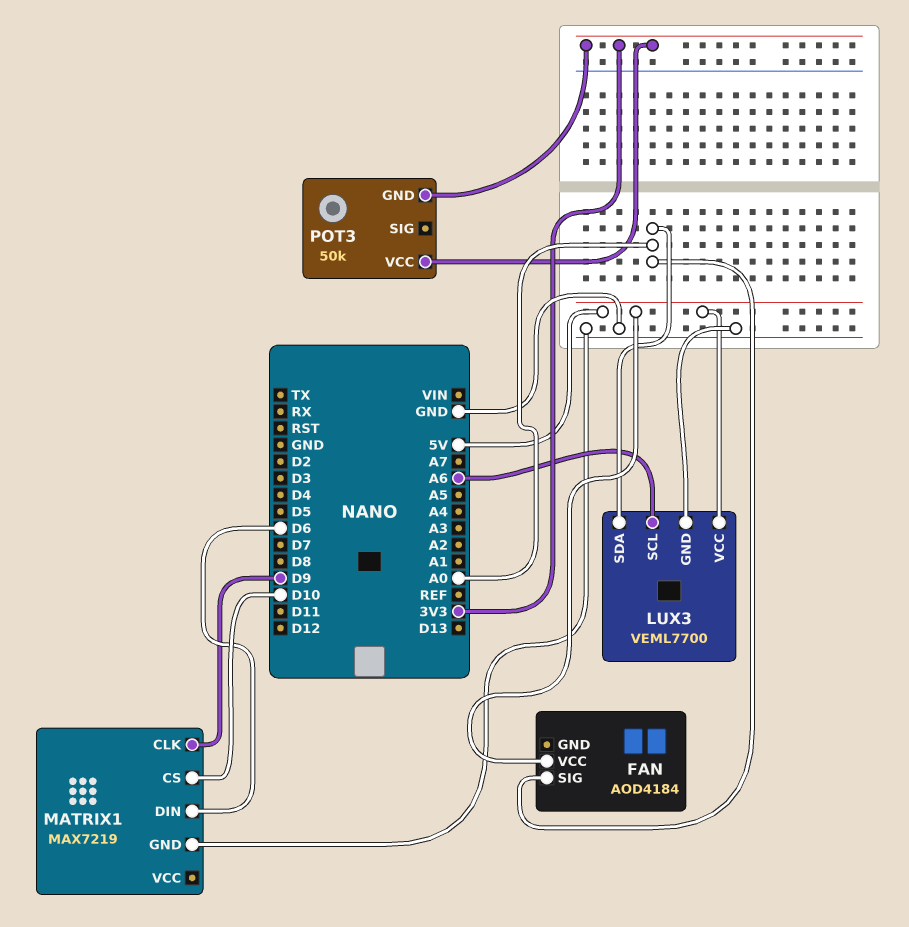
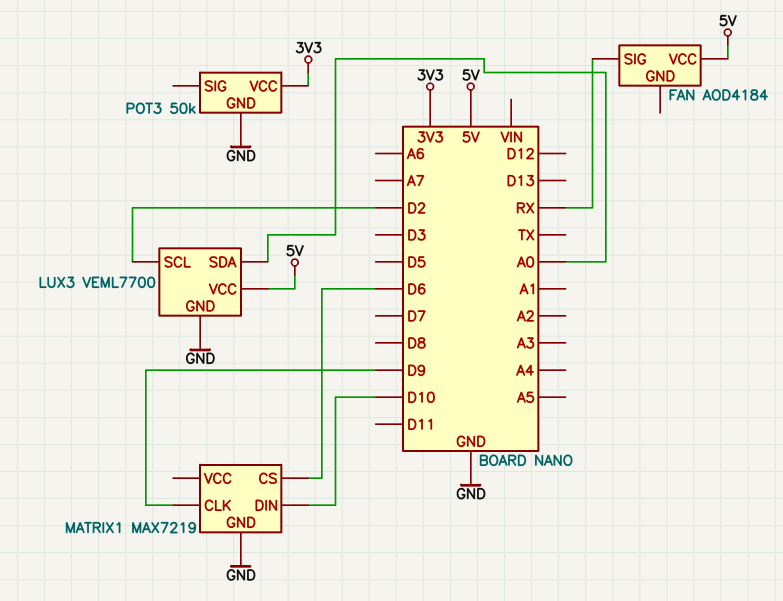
FAN pin SIG: A0 -> RX
LUX3 pin SCL: A6 -> D2
MATRIX1 pin CS: D10 -> D6
MATRIX1 pin DIN: D6 -> D10
POT3 pin GND: 3V3 -> GND

